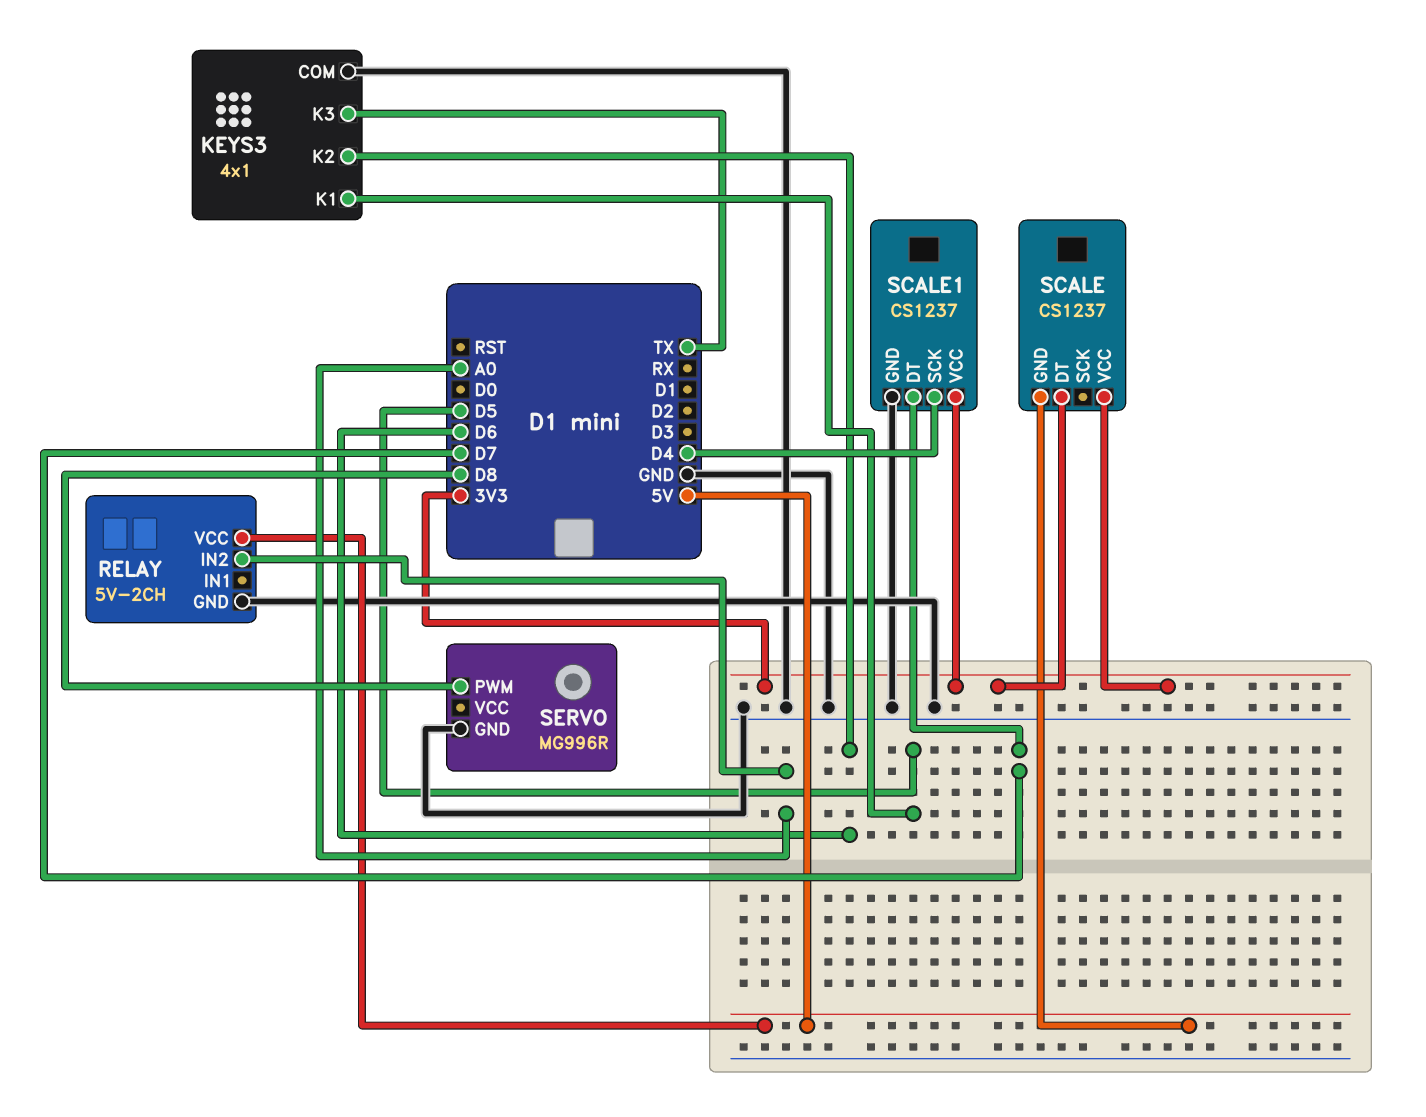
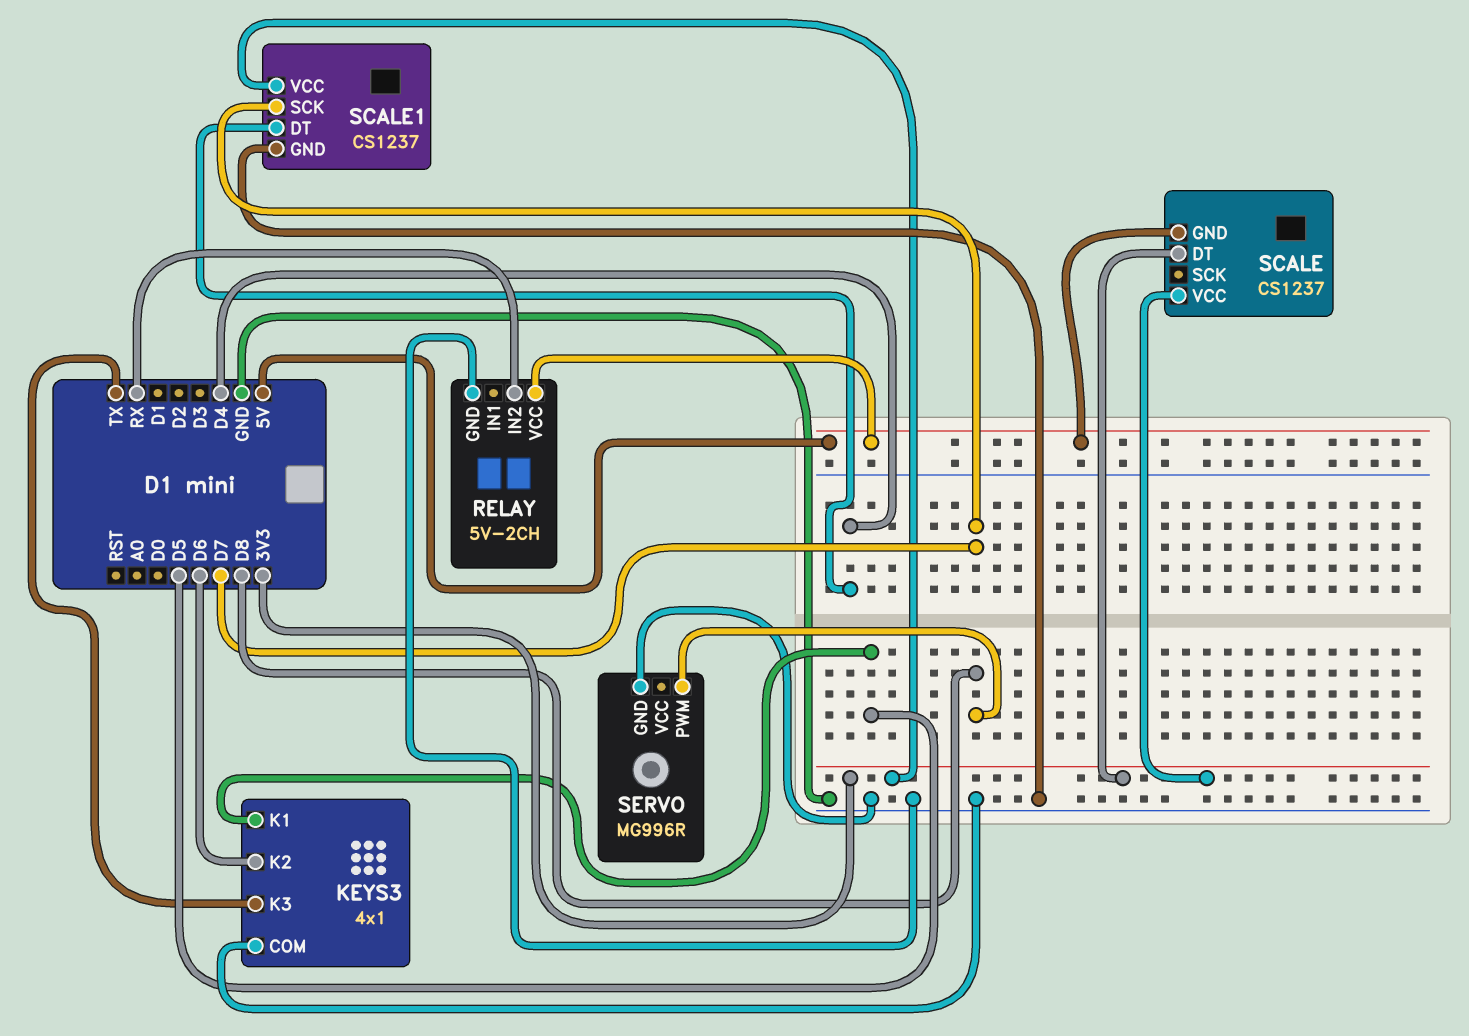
RELAY pin IN2: A0 -> RX
SCALE1 pin DT: D7 -> D4
SCALE1 pin SCK: D4 -> D7

